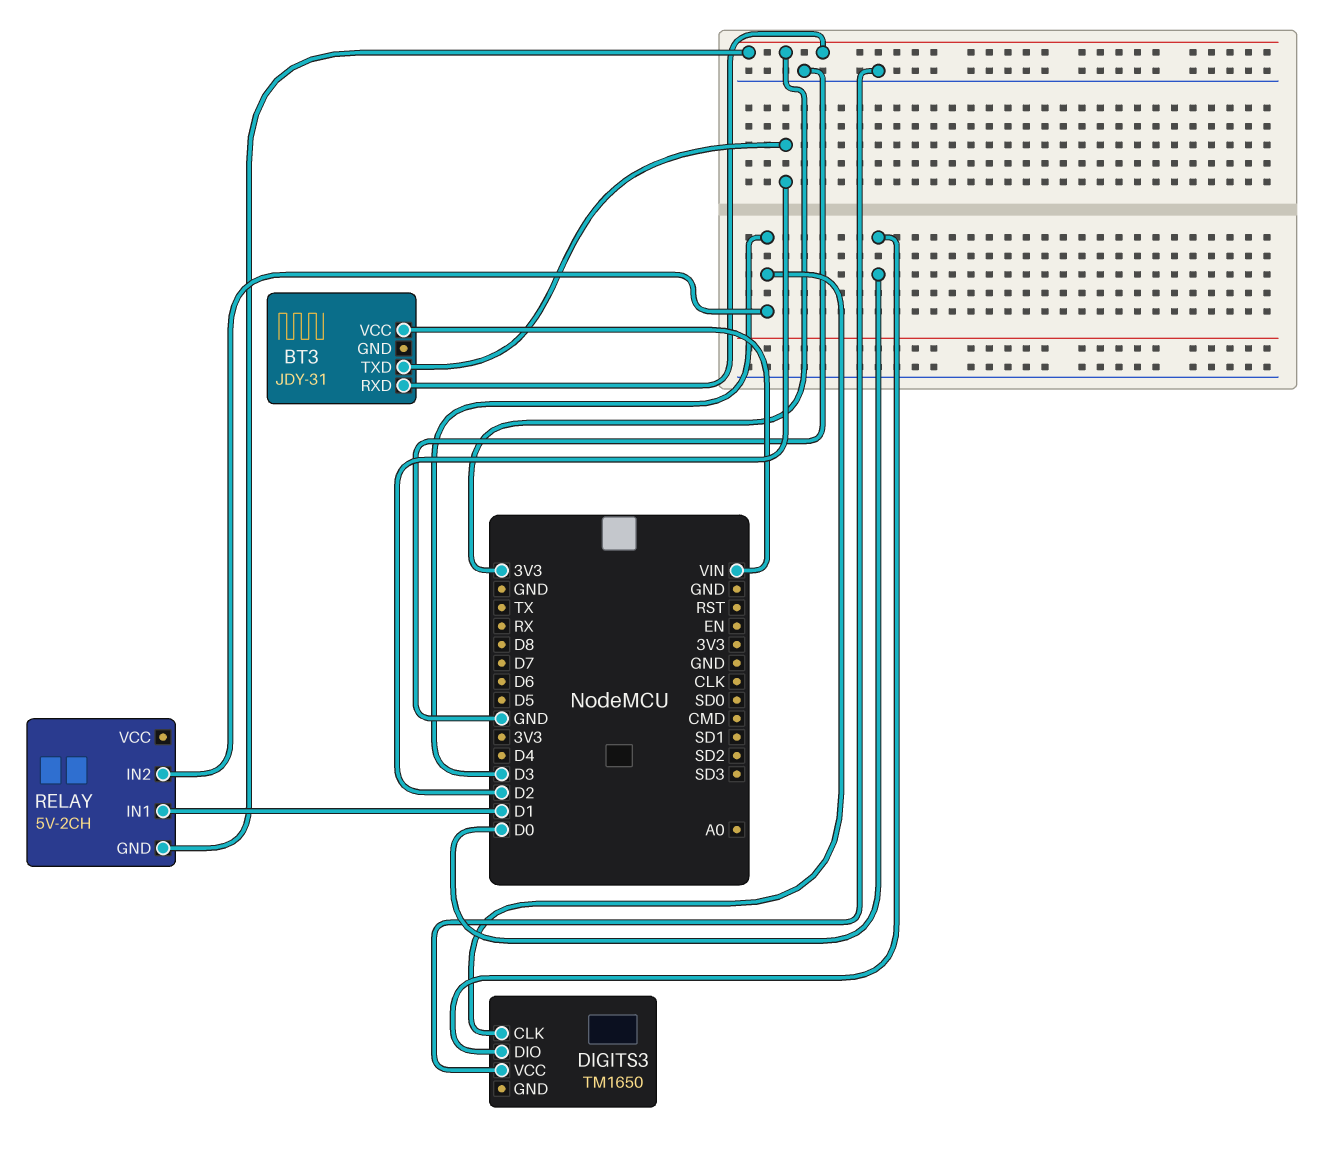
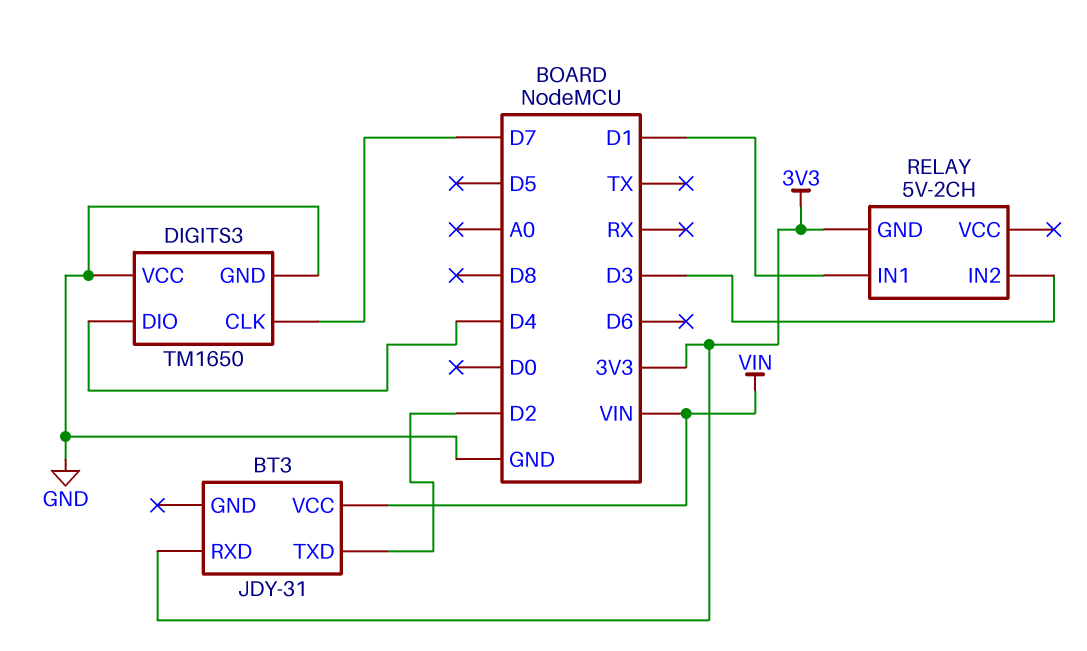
DIGITS3 pin CLK: D3 -> D7
DIGITS3 pin DIO: D0 -> D4
DIGITS3 pin GND: none -> GND

